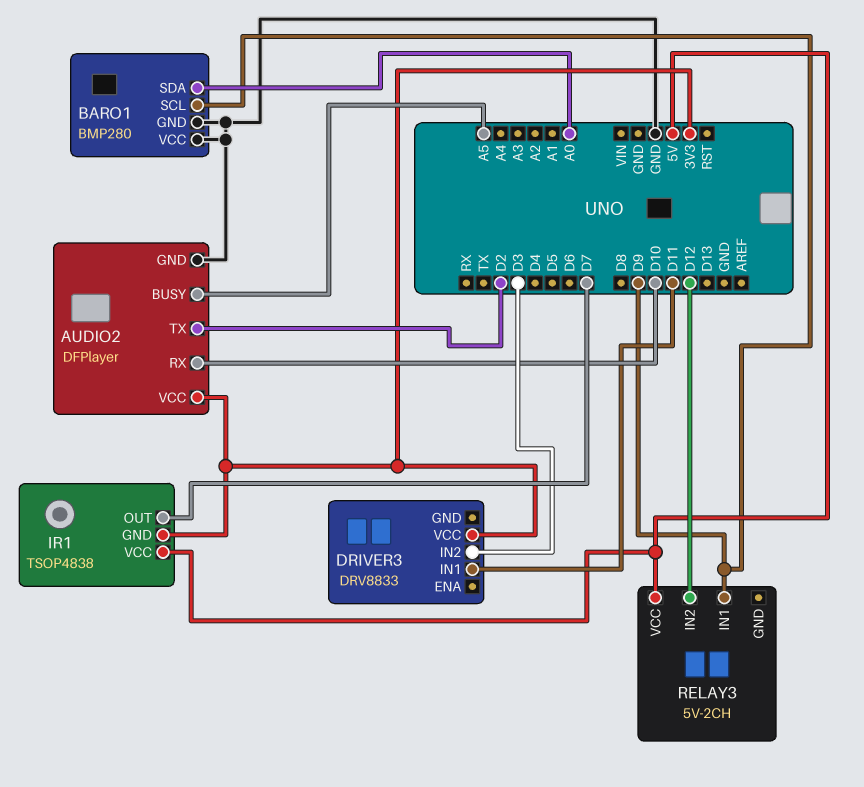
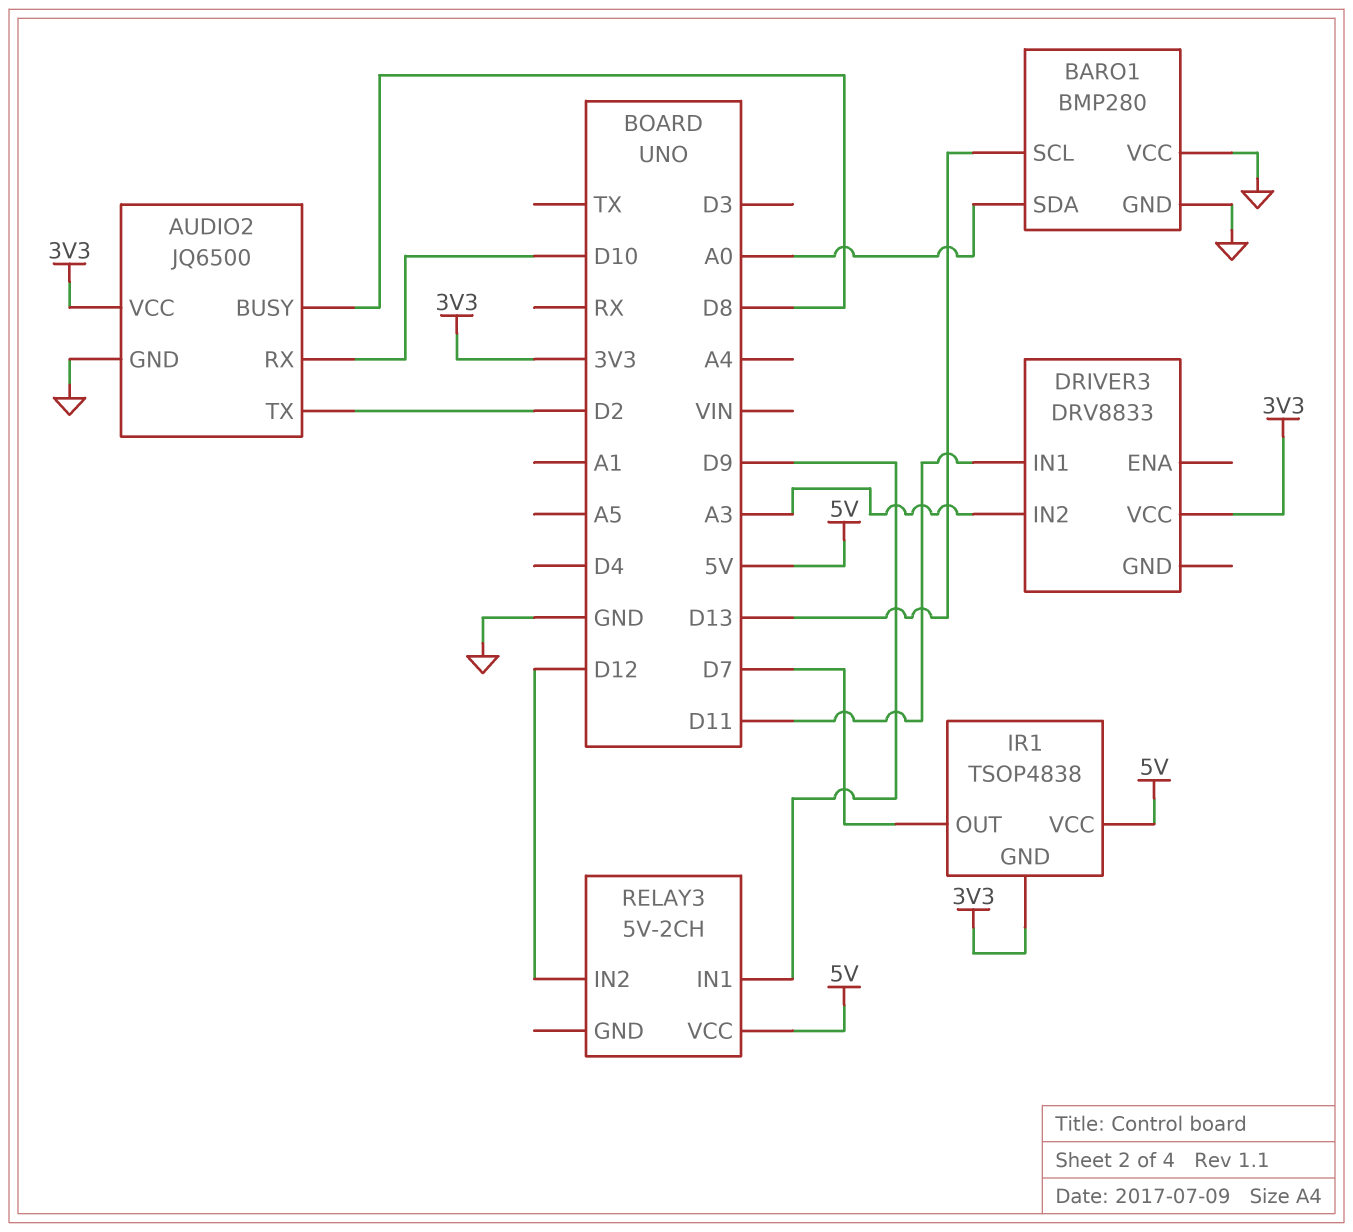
AUDIO2: DFPlayer -> JQ6500
AUDIO2 pin BUSY: A5 -> D8
BARO1 pin SCL: D9 -> D13
DRIVER3 pin IN2: D3 -> A3

